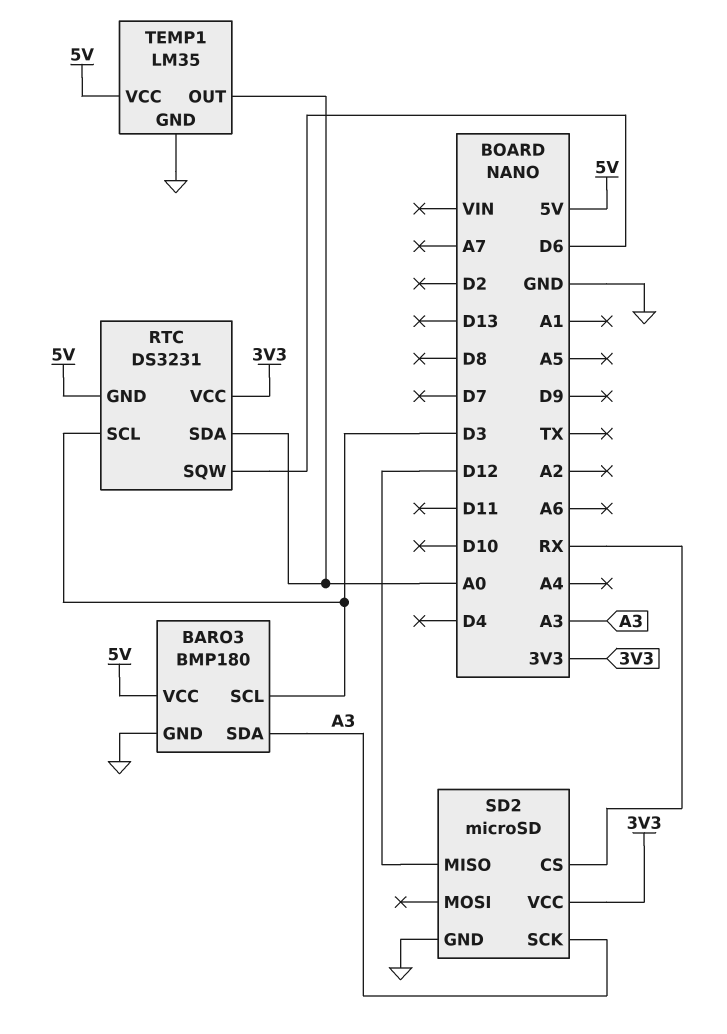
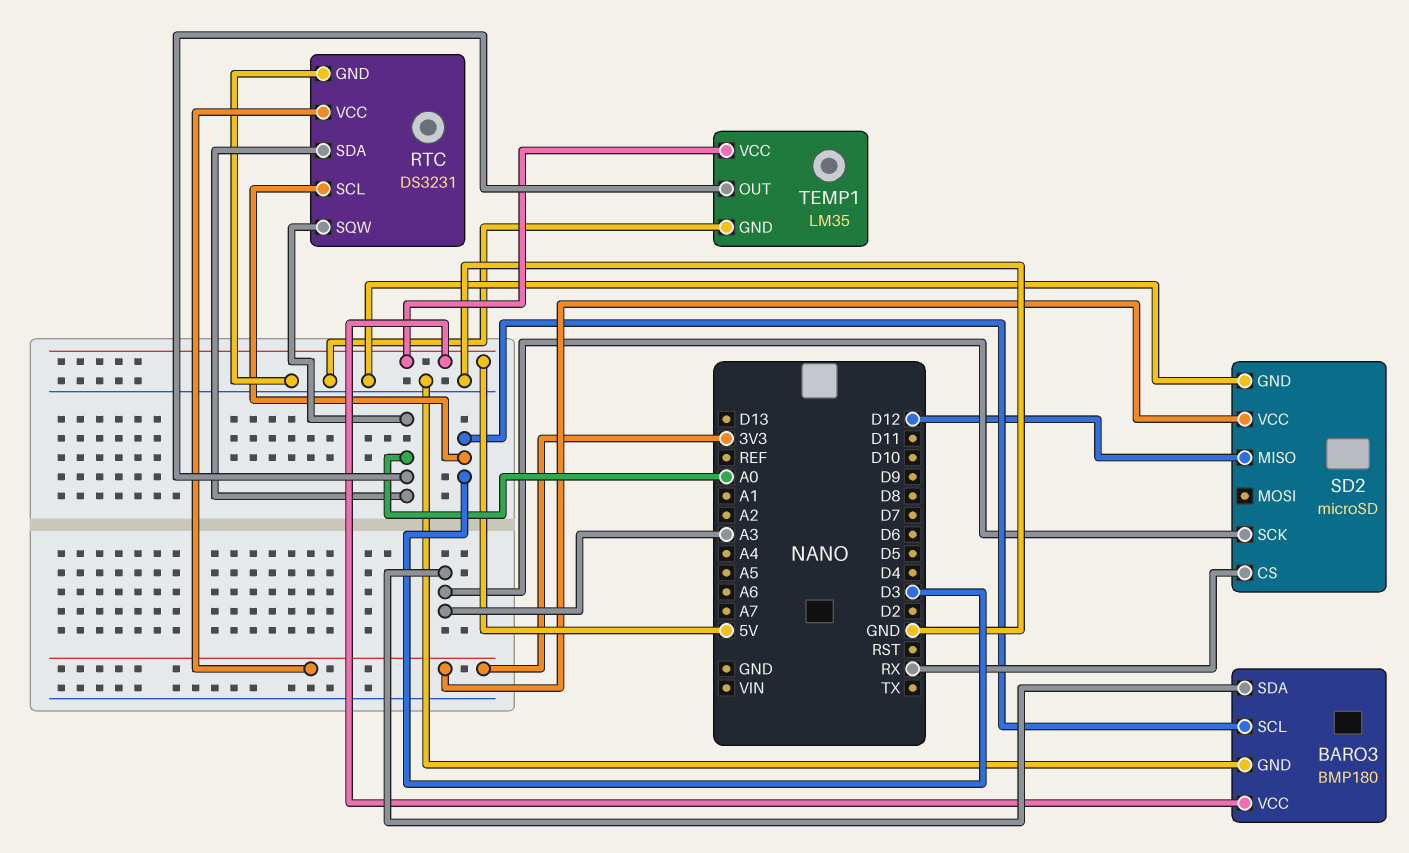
RTC pin GND: 5V -> GND
RTC pin SQW: D6 -> A0

